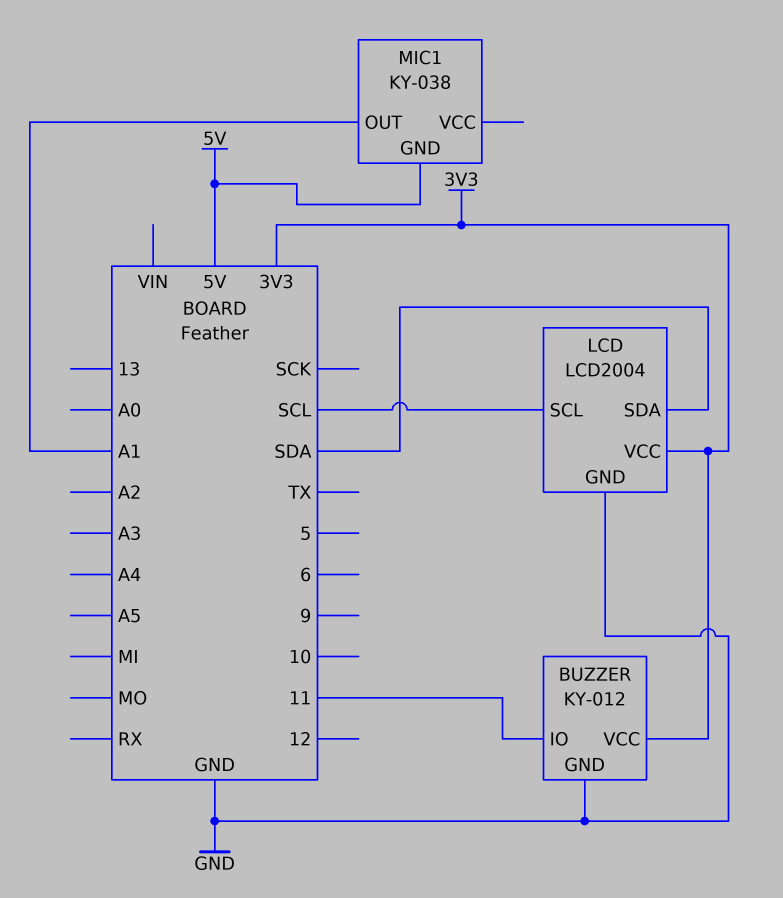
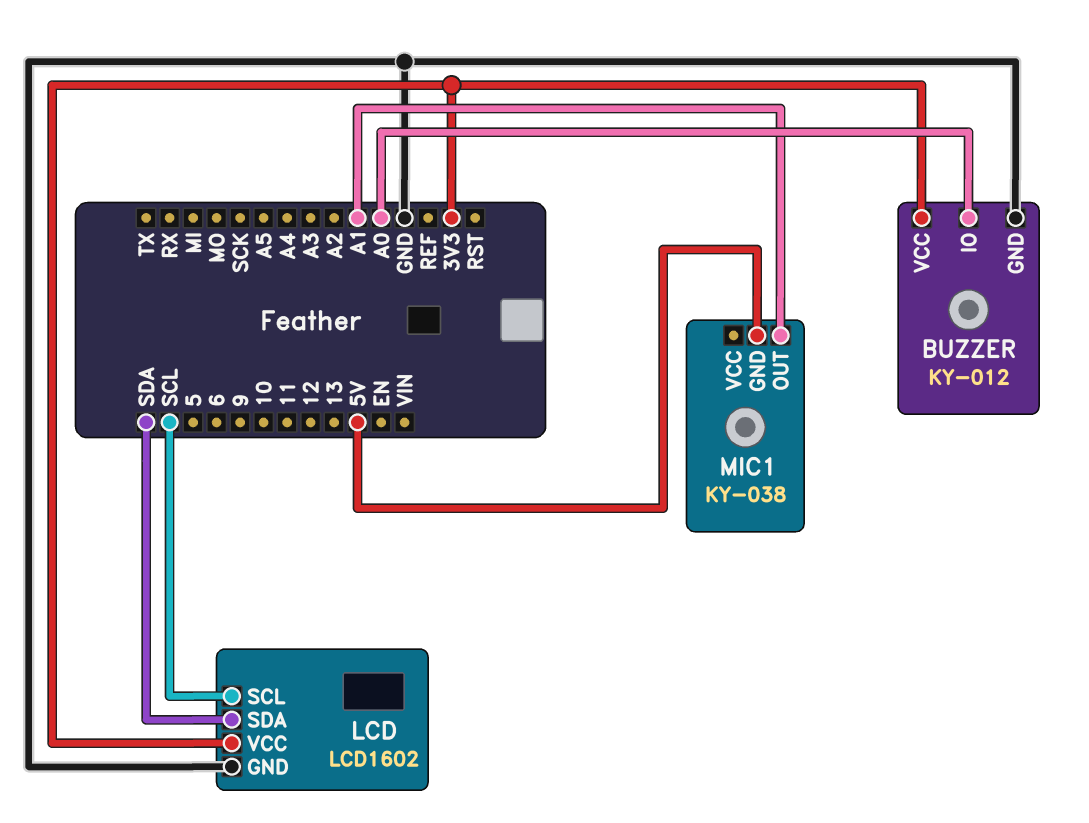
BUZZER pin IO: 11 -> A0
LCD: LCD2004 -> LCD1602

